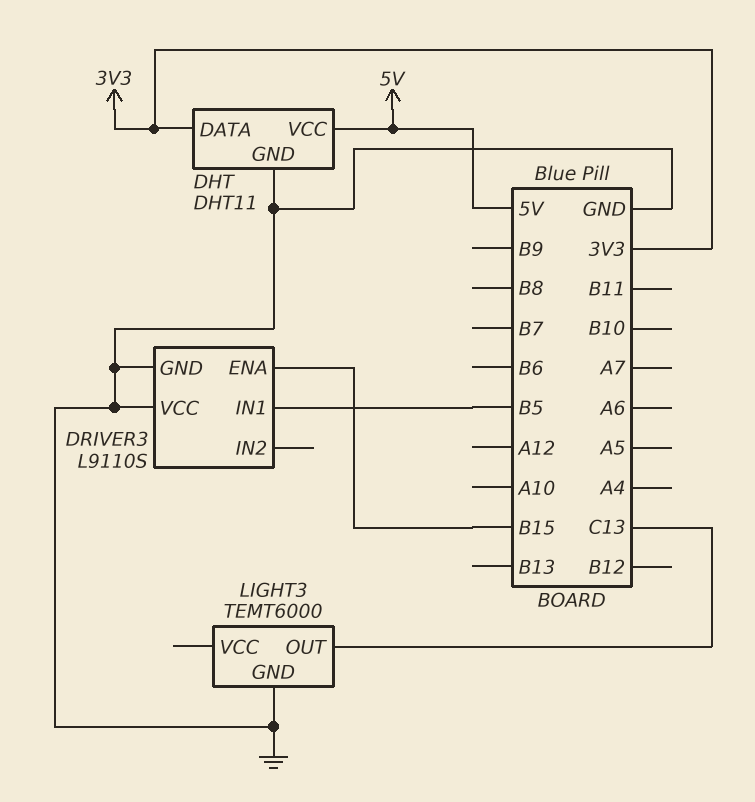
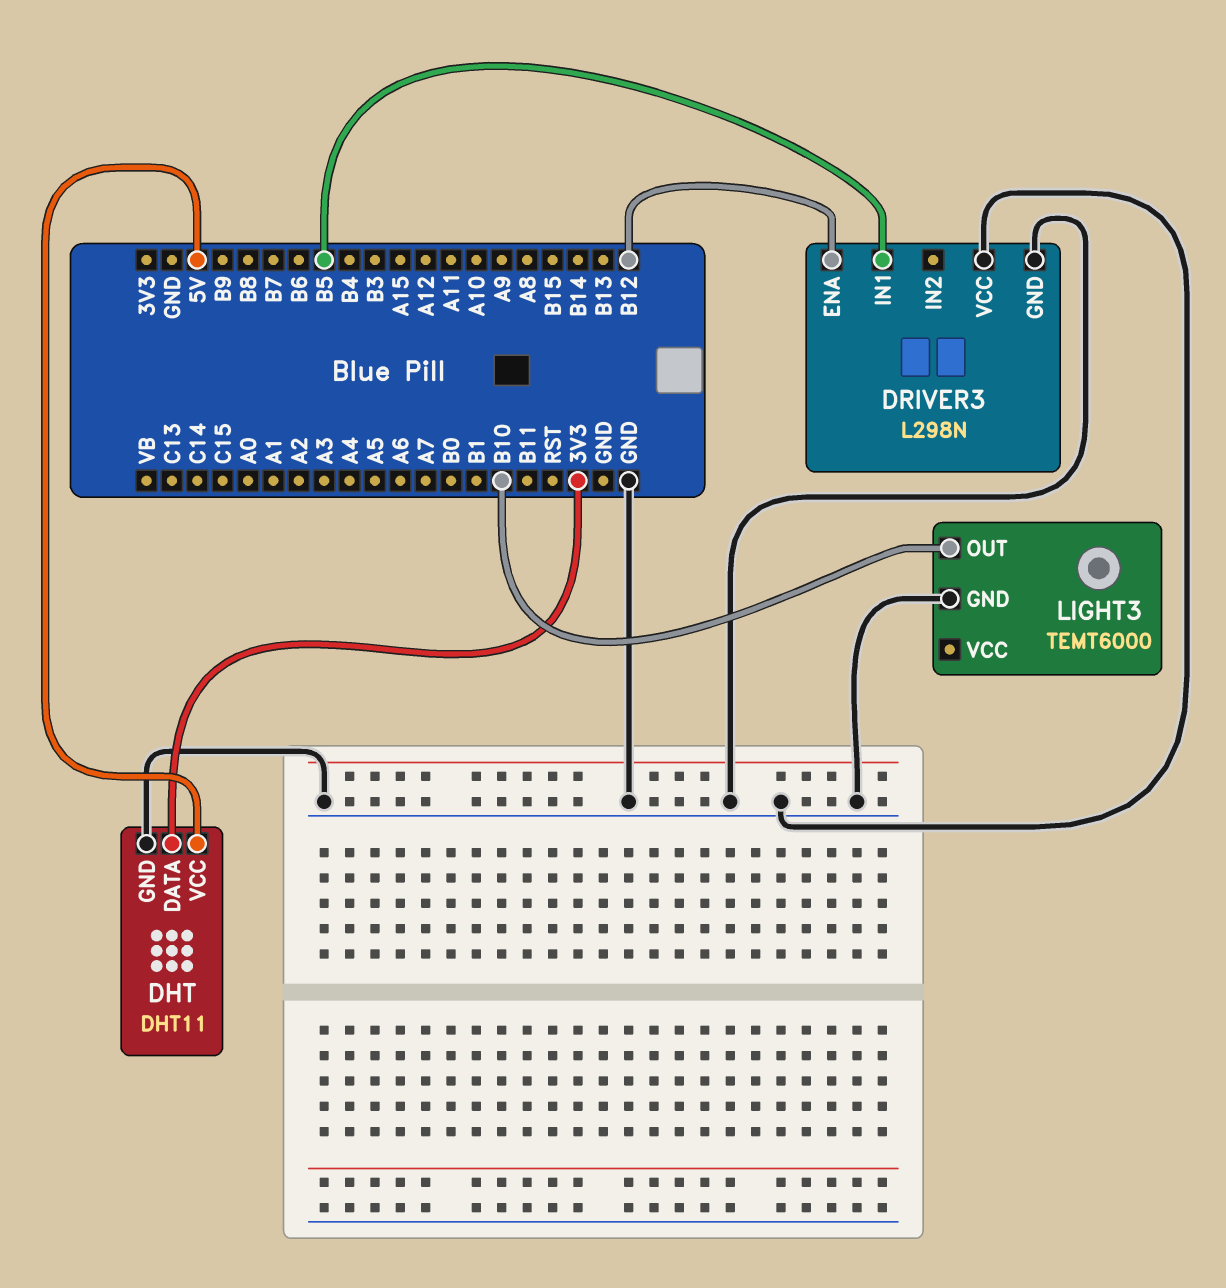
DRIVER3: L9110S -> L298N
DRIVER3 pin ENA: B15 -> B12
LIGHT3 pin OUT: C13 -> B10

